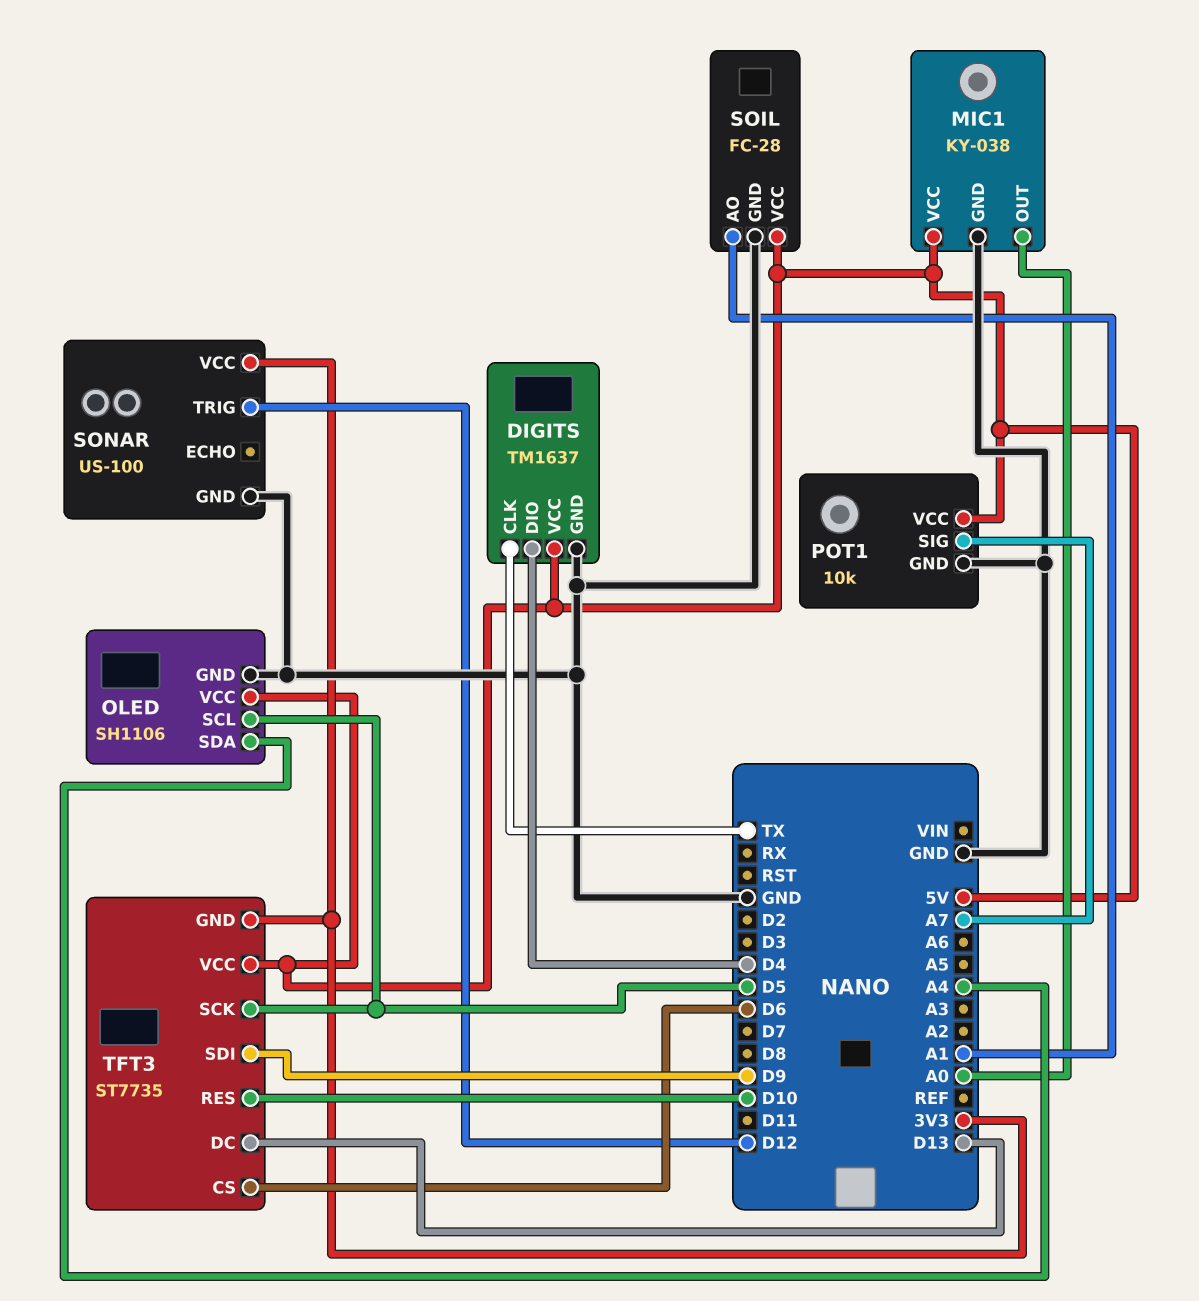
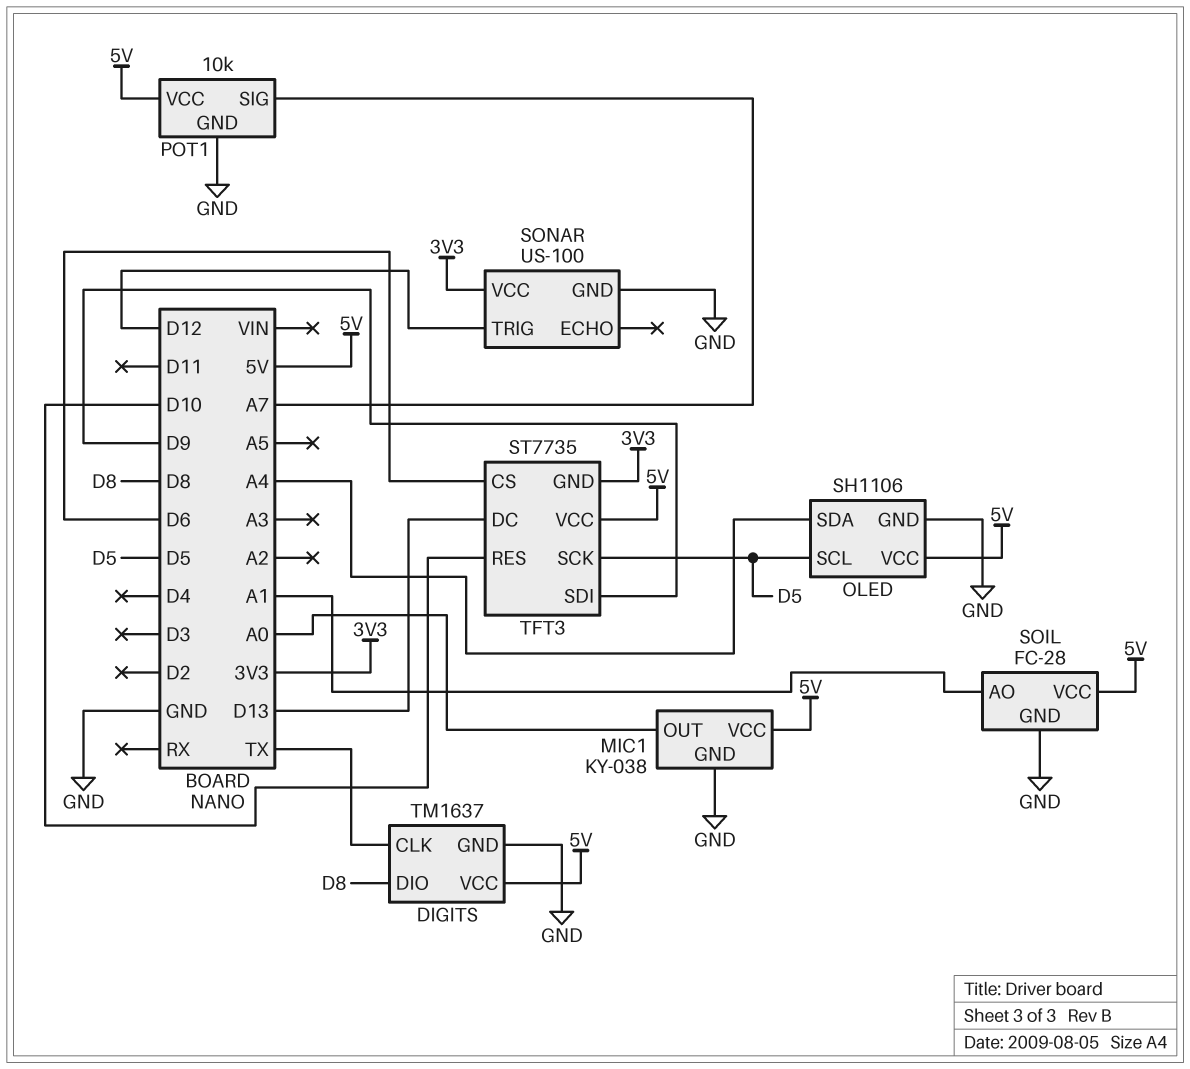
DIGITS pin DIO: D4 -> D8

